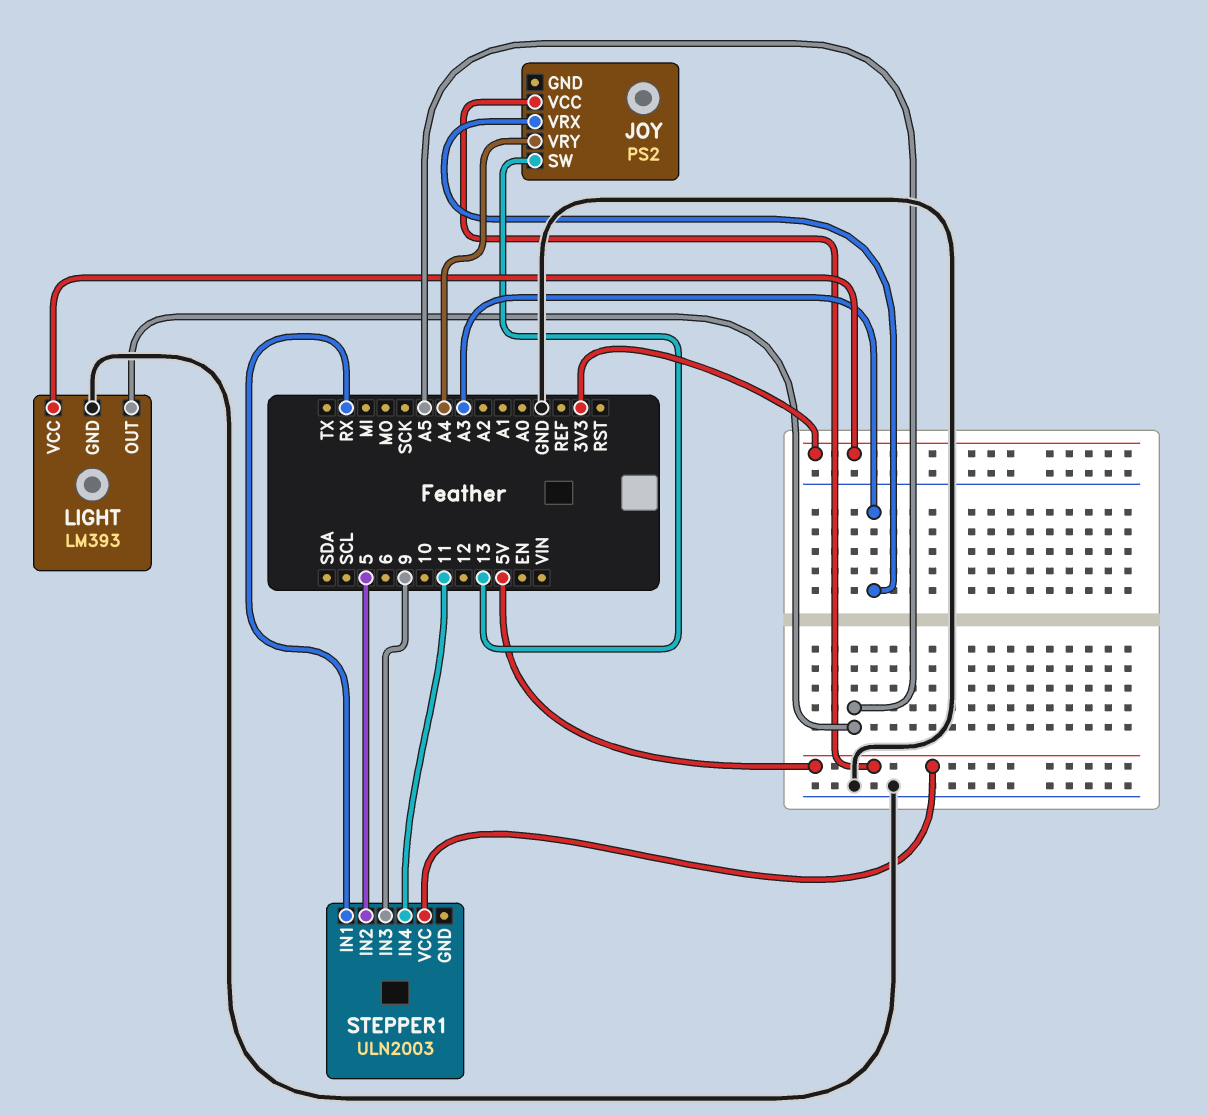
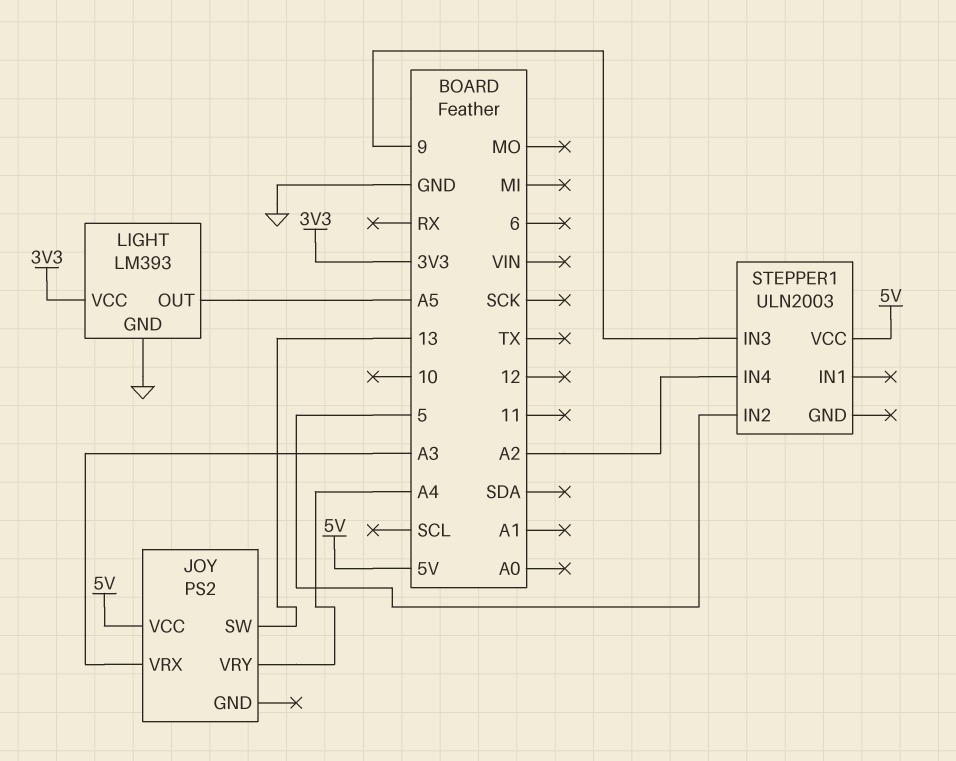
STEPPER1 pin IN1: RX -> none
STEPPER1 pin IN4: 11 -> A2

